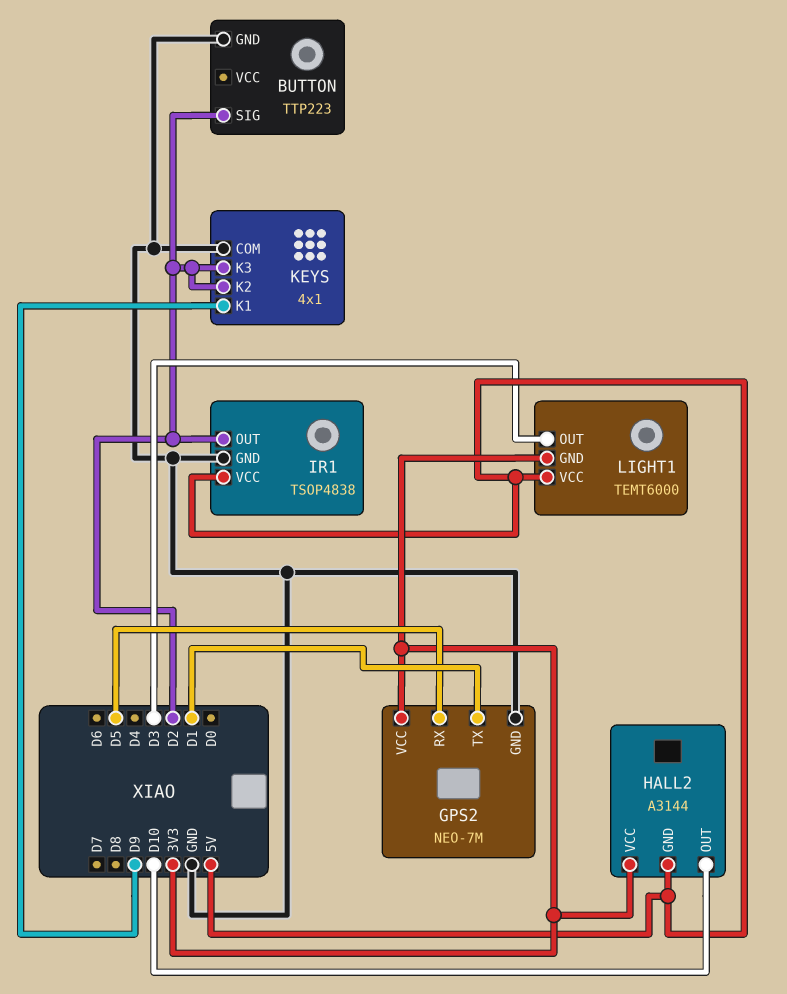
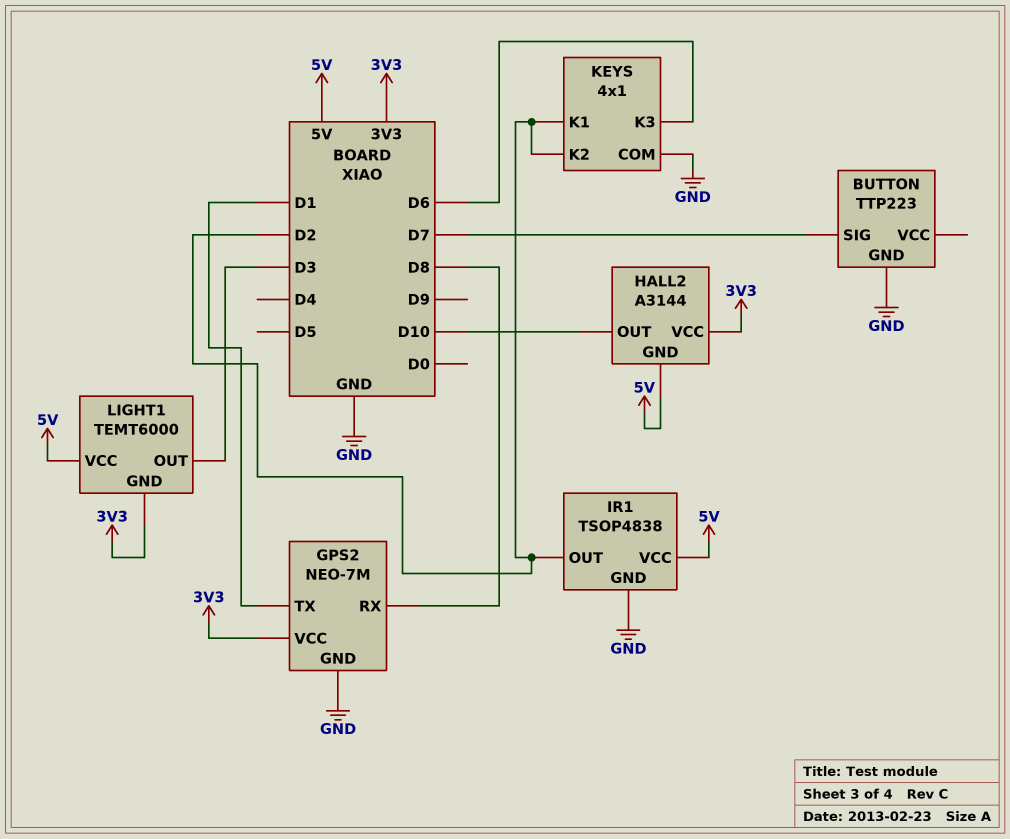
BUTTON pin SIG: D2 -> D7
GPS2 pin RX: D5 -> D8
KEYS pin K1: D9 -> D2
KEYS pin K3: D2 -> D6

